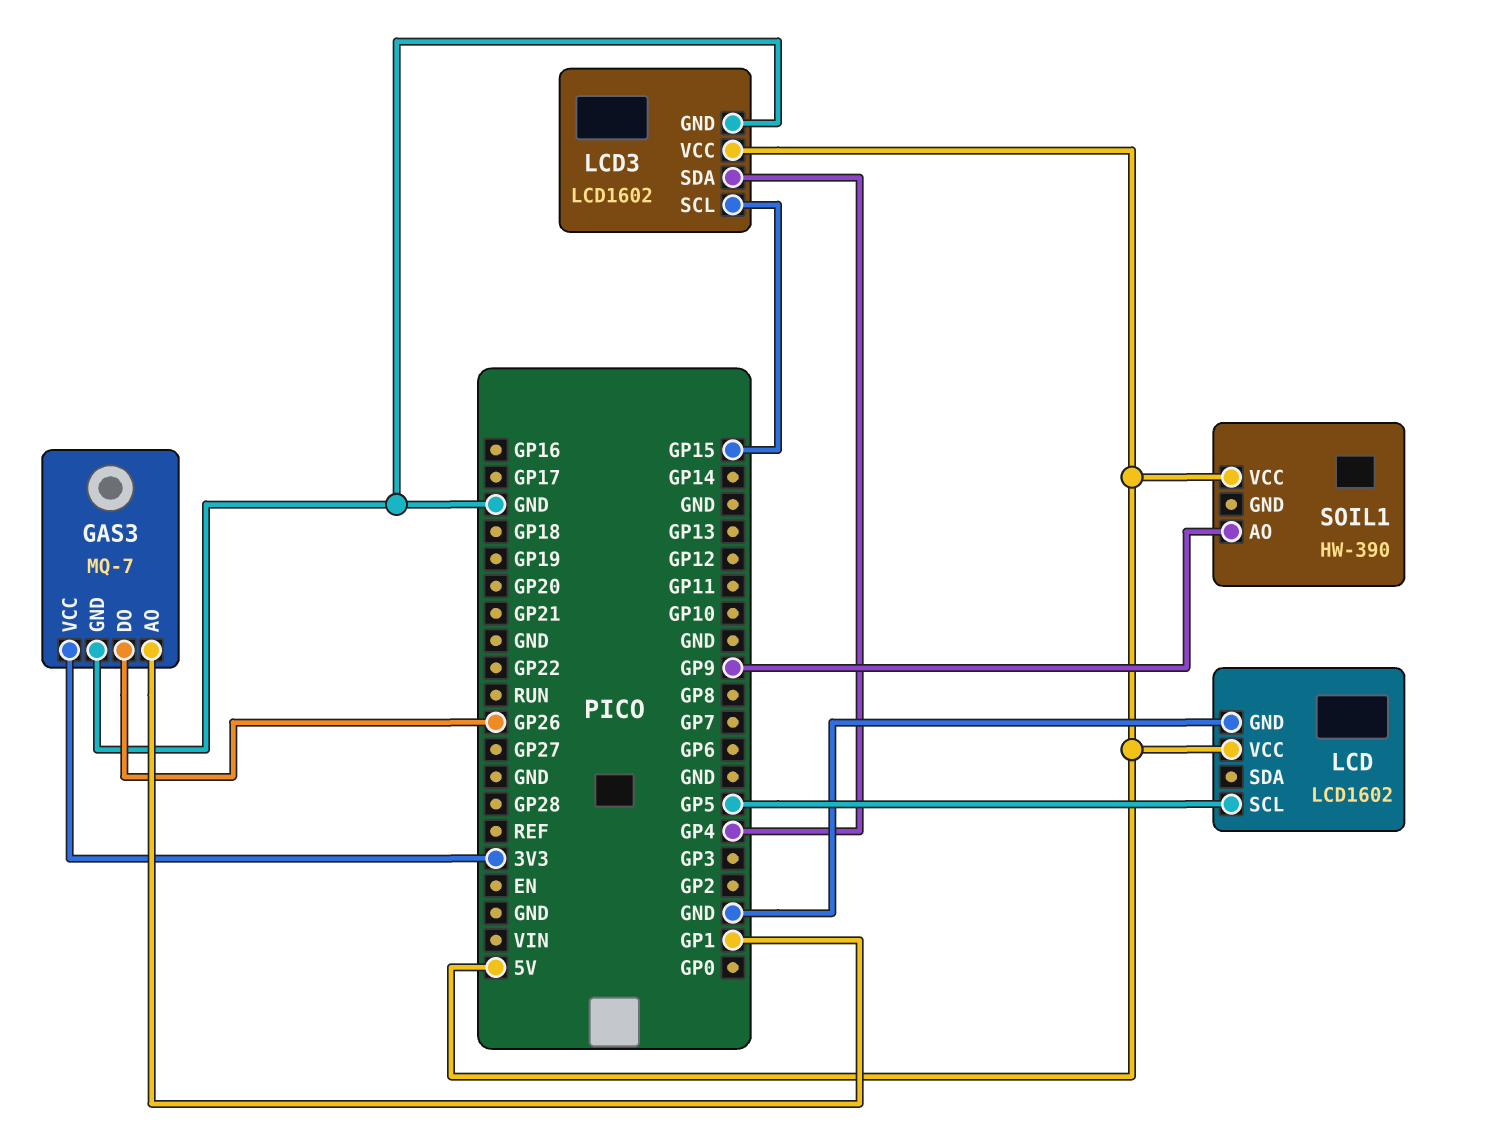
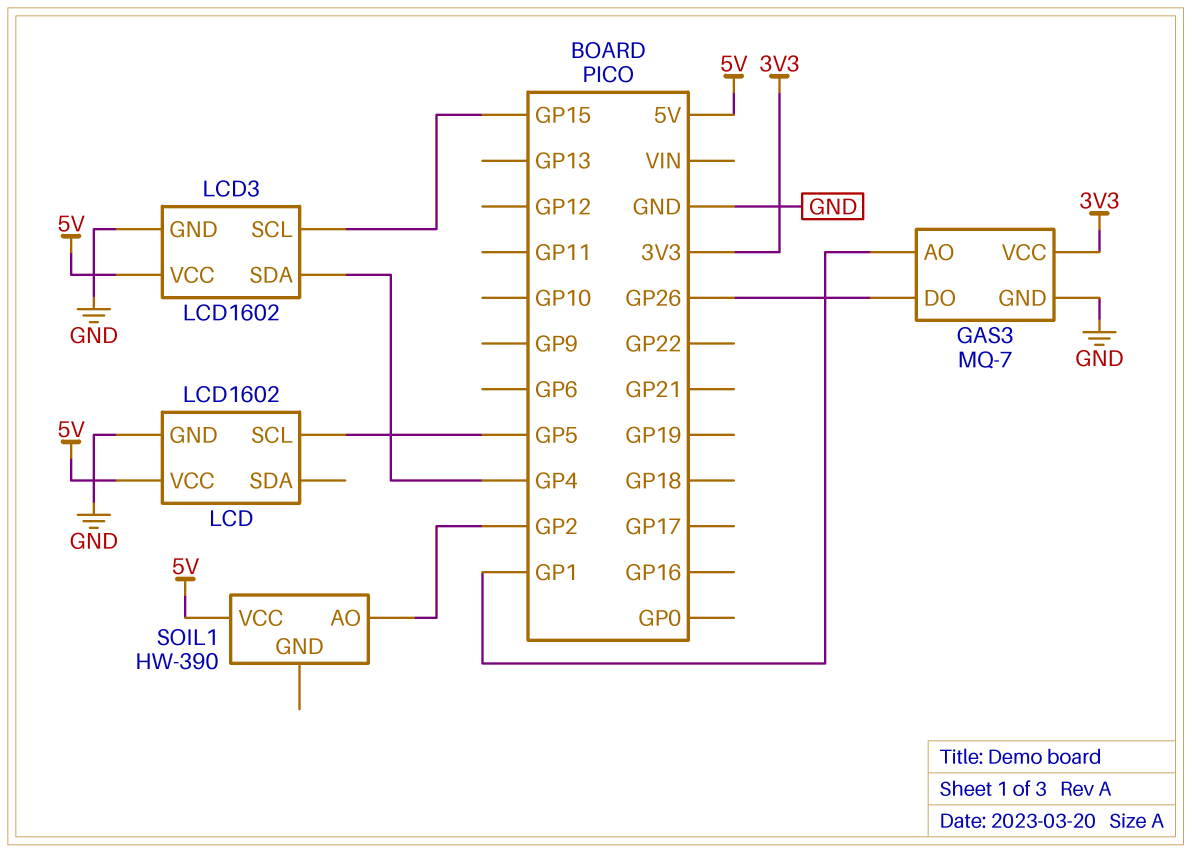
SOIL1 pin AO: GP9 -> GP2

